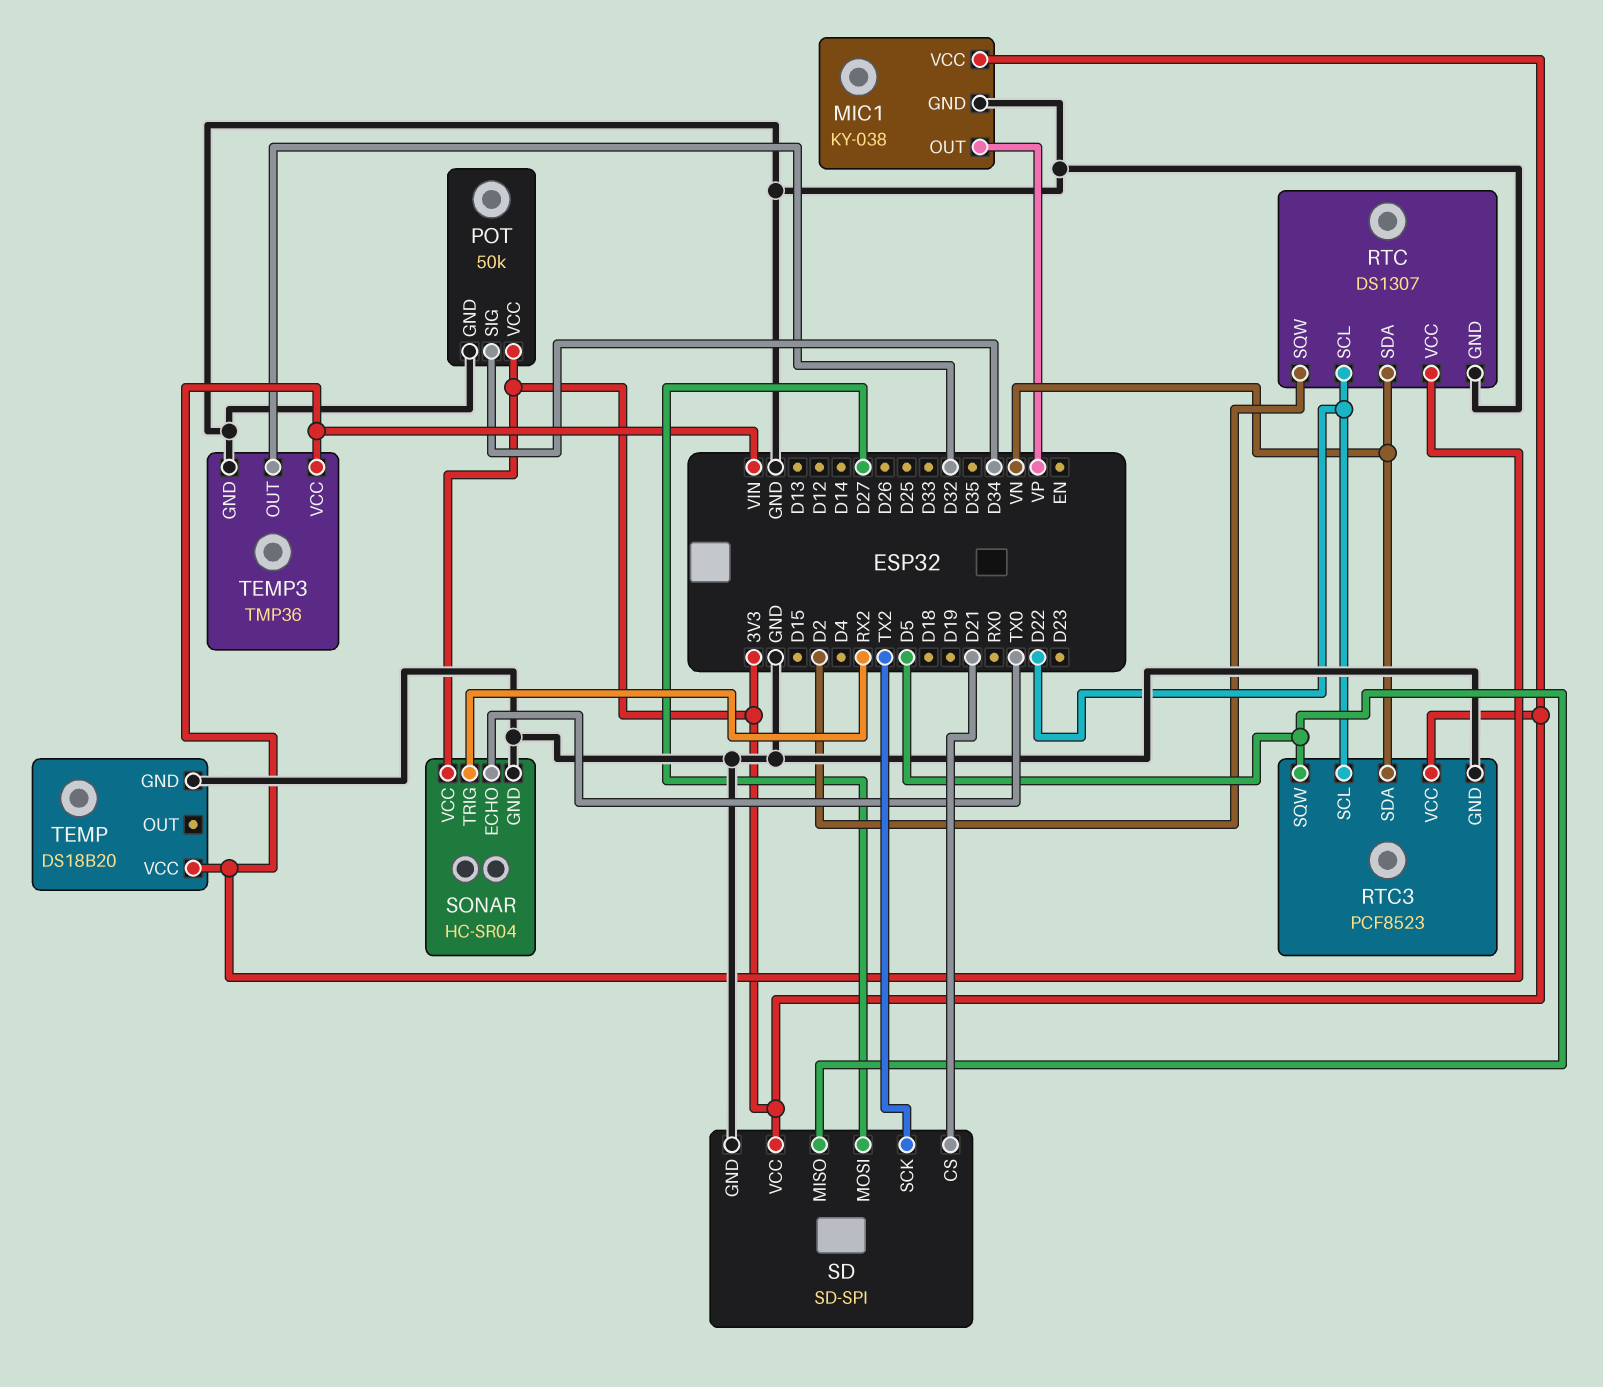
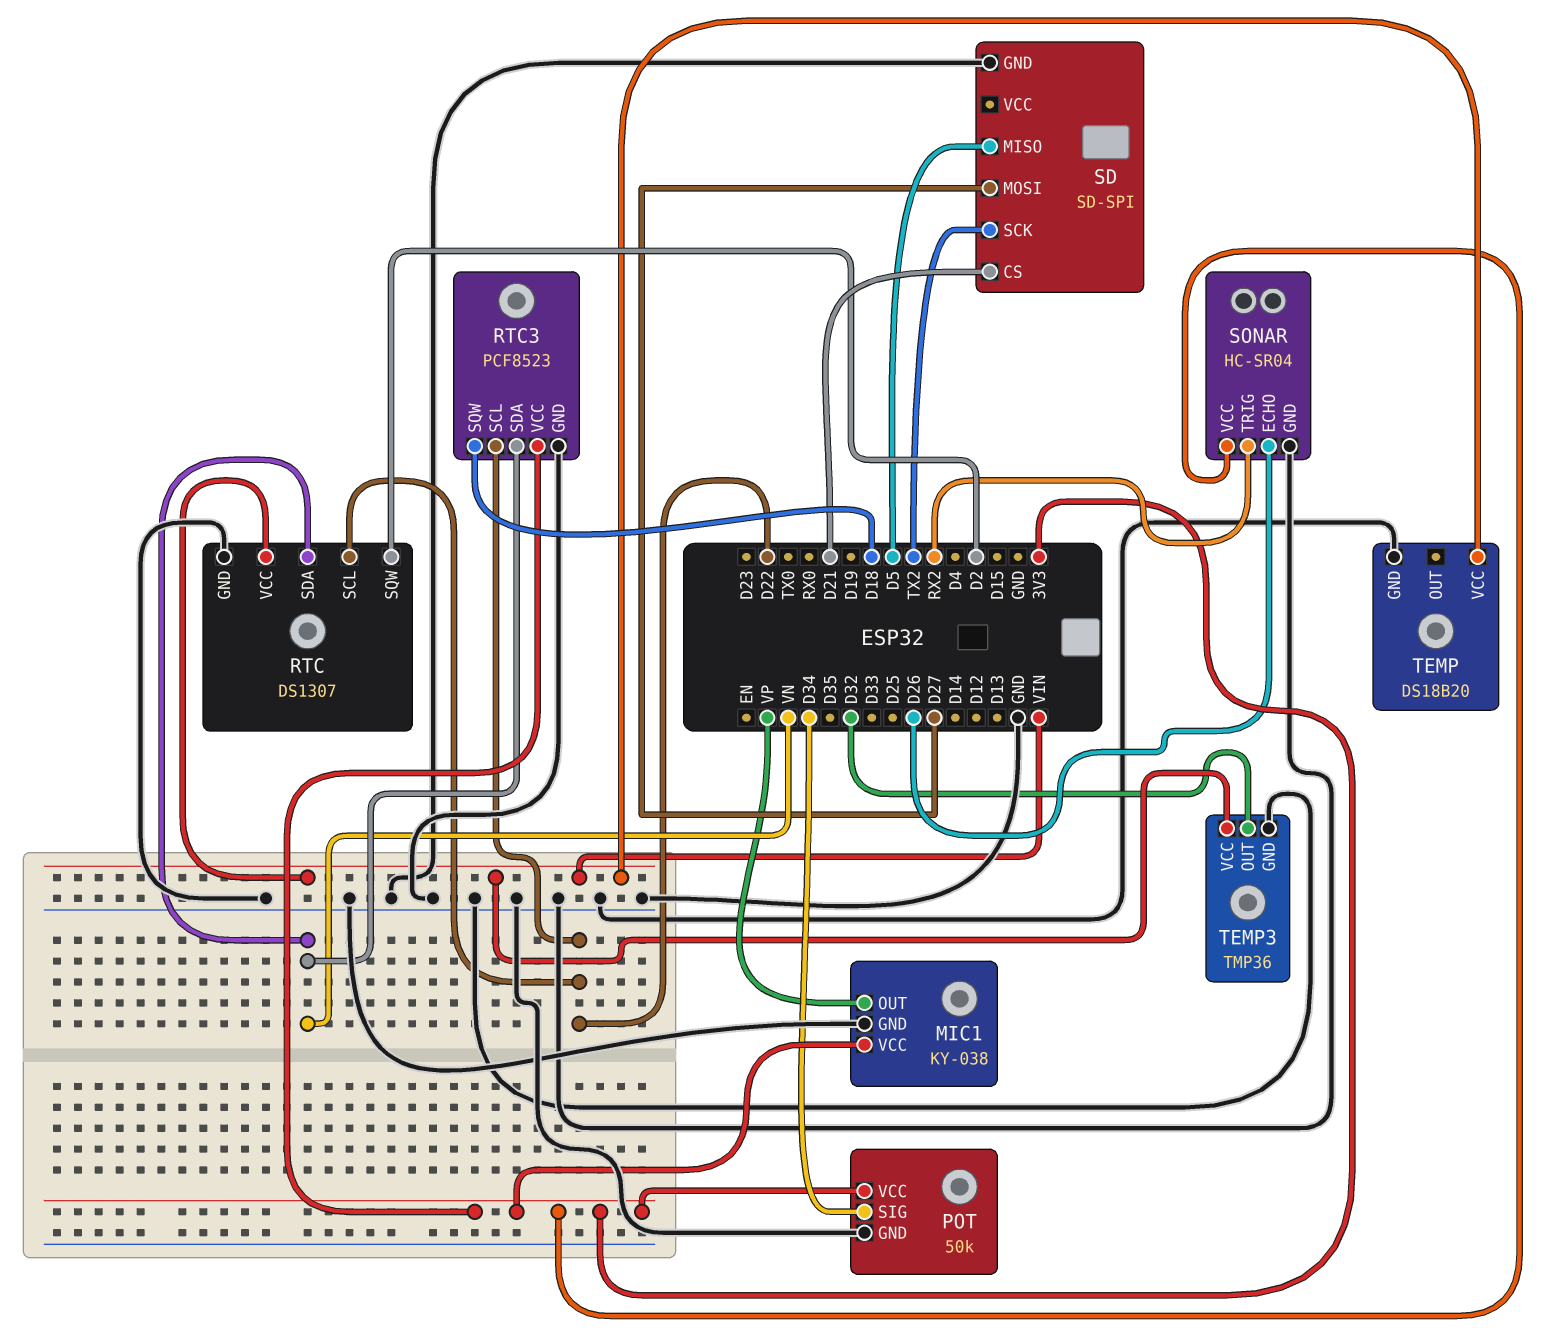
RTC3 pin SQW: D5 -> D18
SD pin VCC: 3V3 -> none
SONAR pin ECHO: TX0 -> D26

